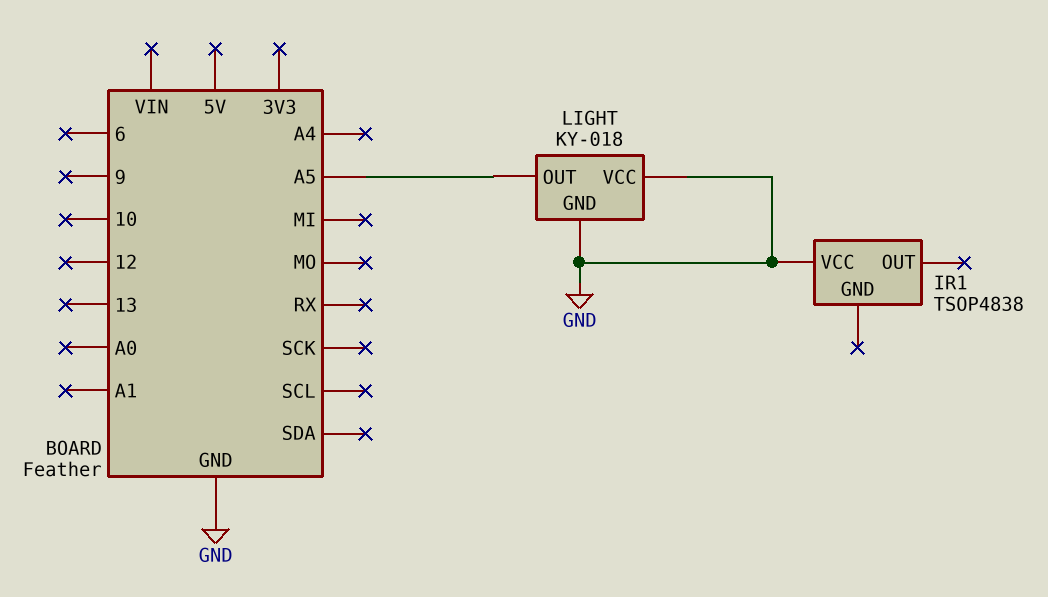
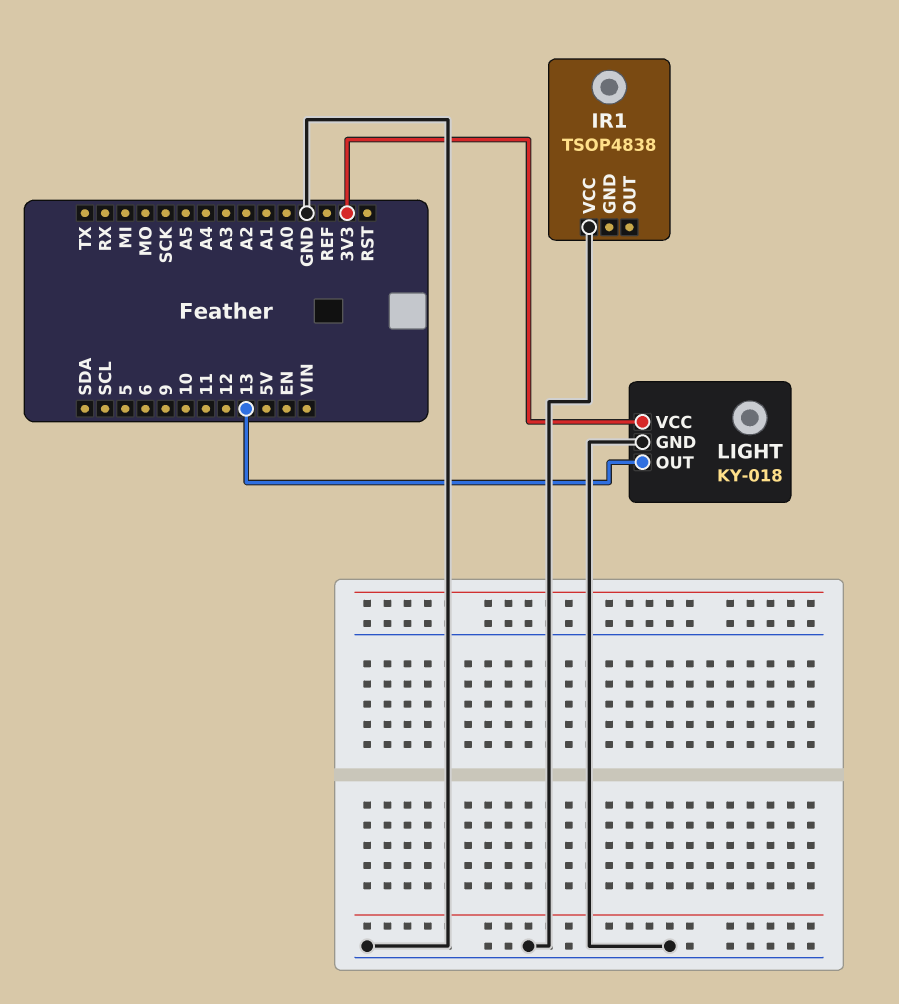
LIGHT pin OUT: A5 -> 13
LIGHT pin VCC: GND -> 3V3

